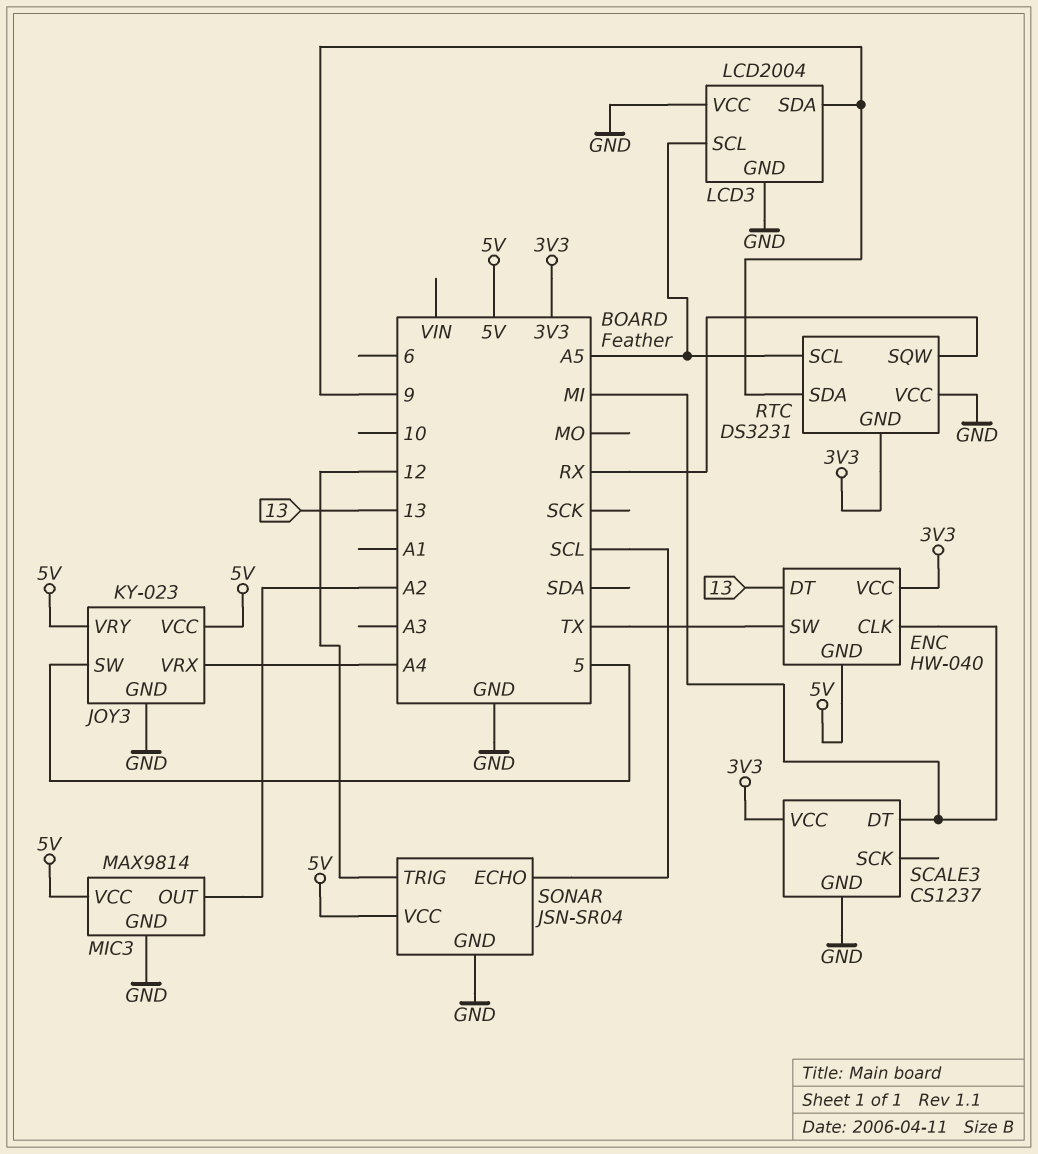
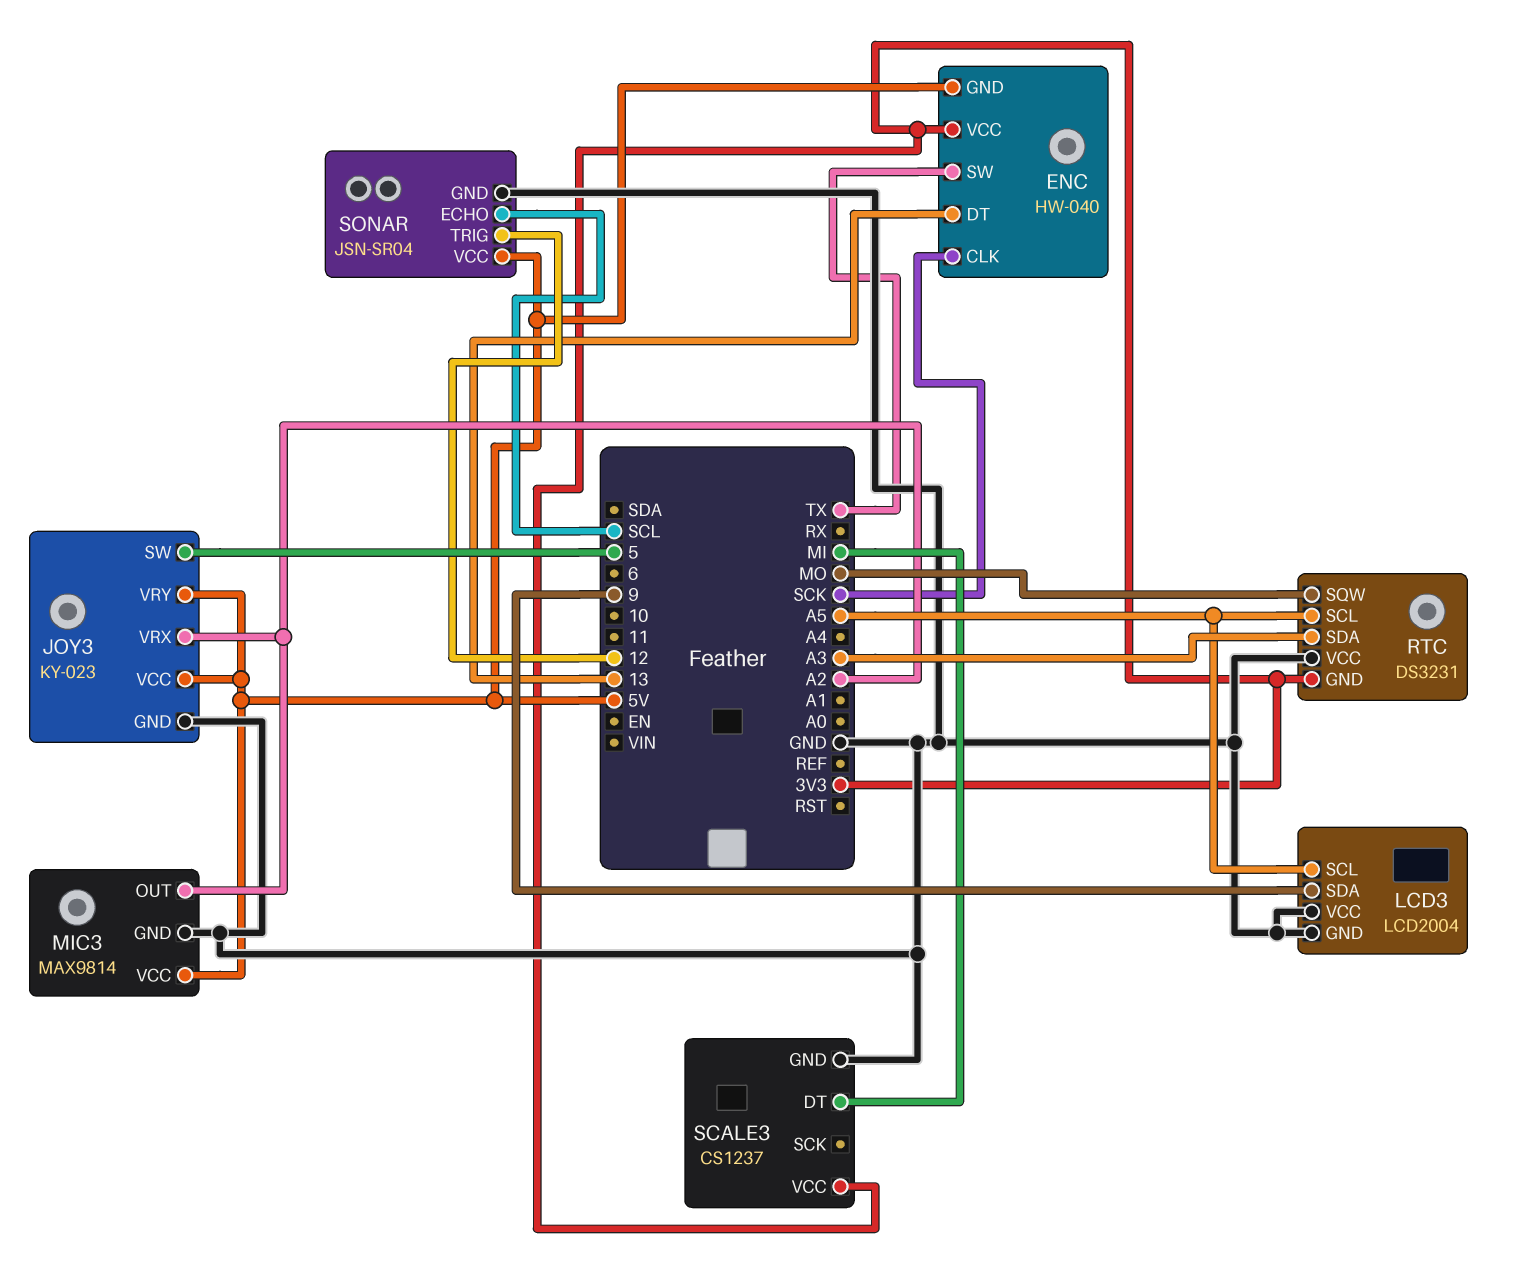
ENC pin CLK: MI -> SCK
JOY3 pin VRX: A4 -> A2
RTC pin SDA: 9 -> A3
RTC pin SQW: RX -> MO

